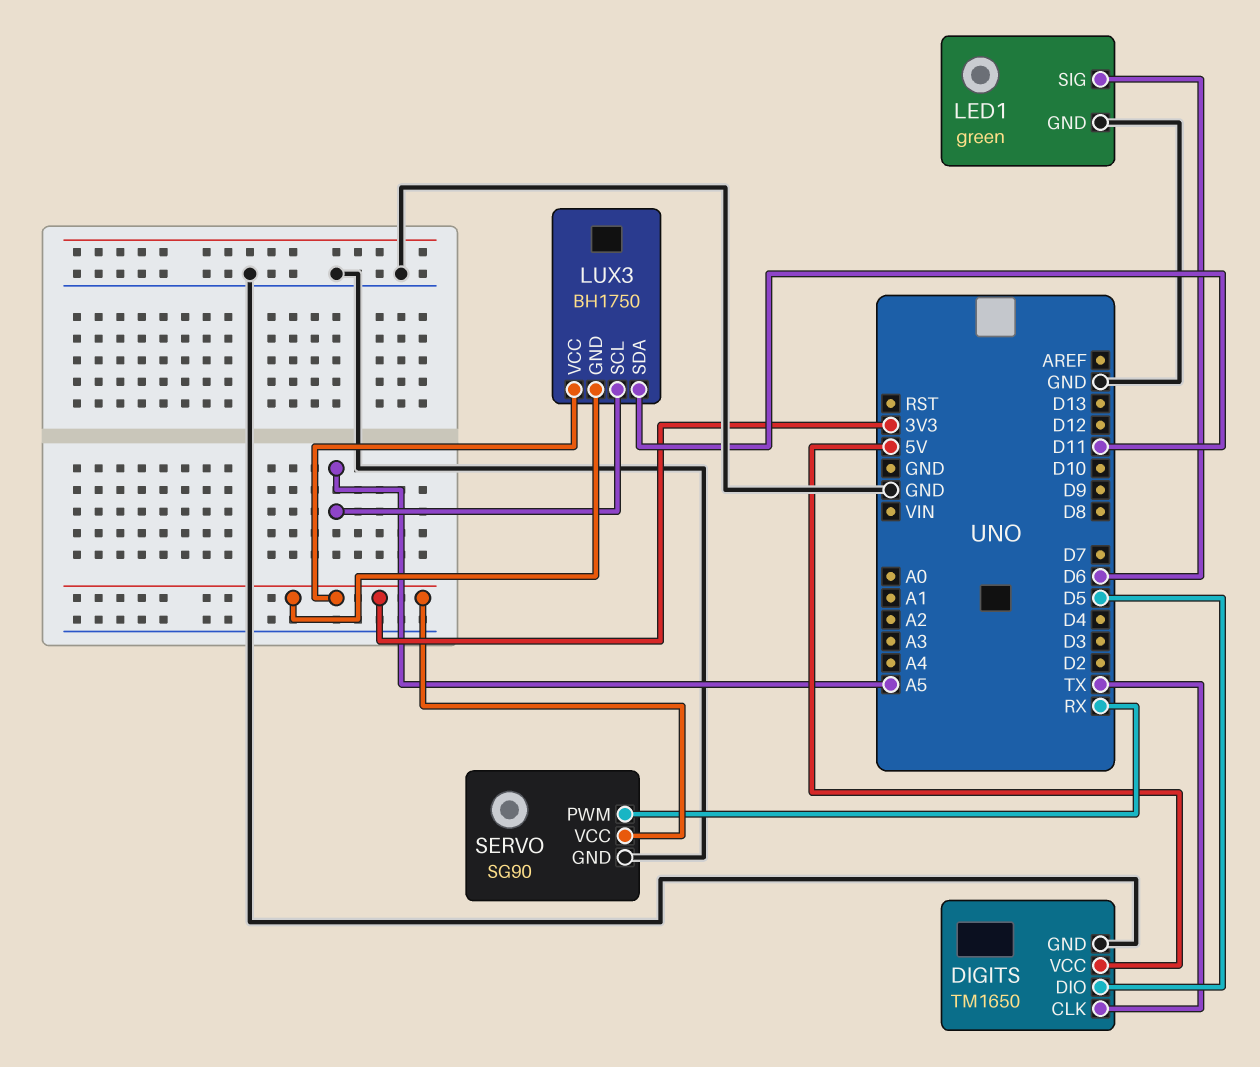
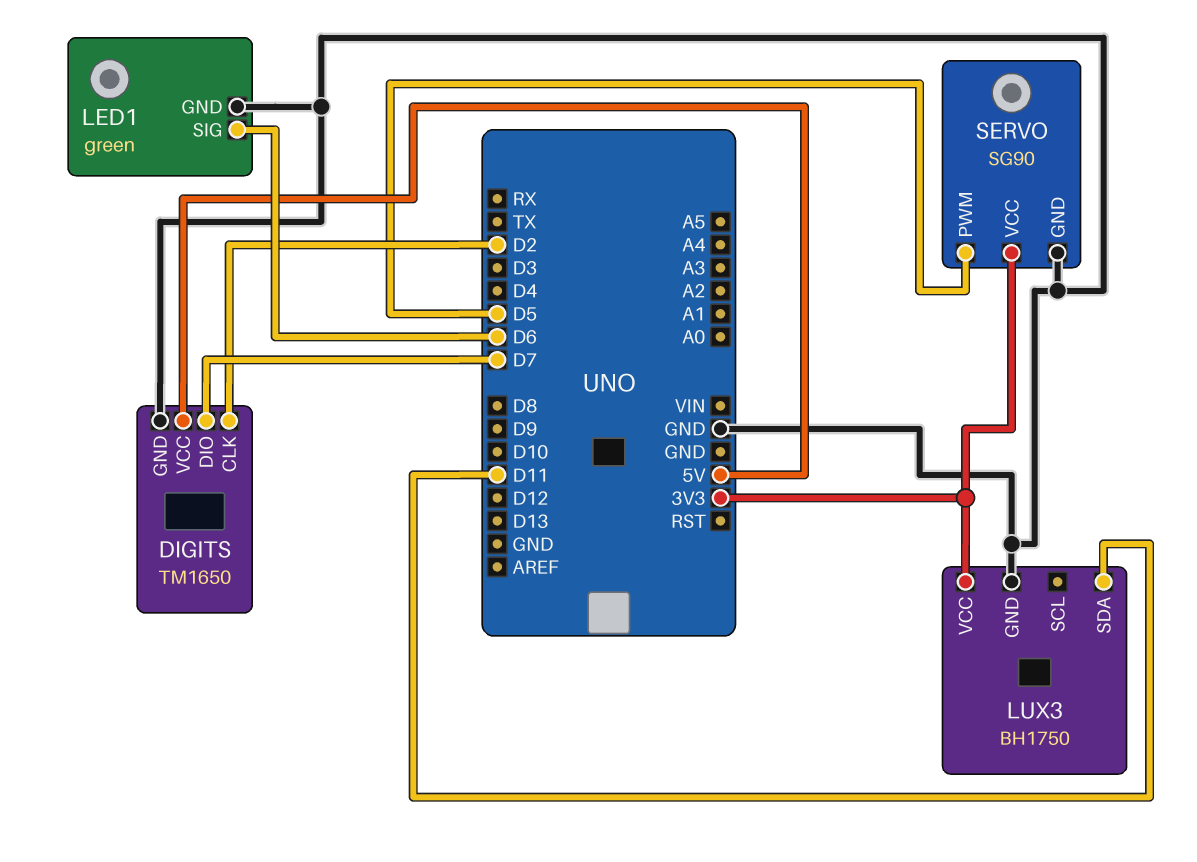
DIGITS pin CLK: TX -> D2
DIGITS pin DIO: D5 -> D7
LUX3 pin GND: 3V3 -> GND
LUX3 pin SCL: A5 -> none
SERVO pin PWM: RX -> D5

